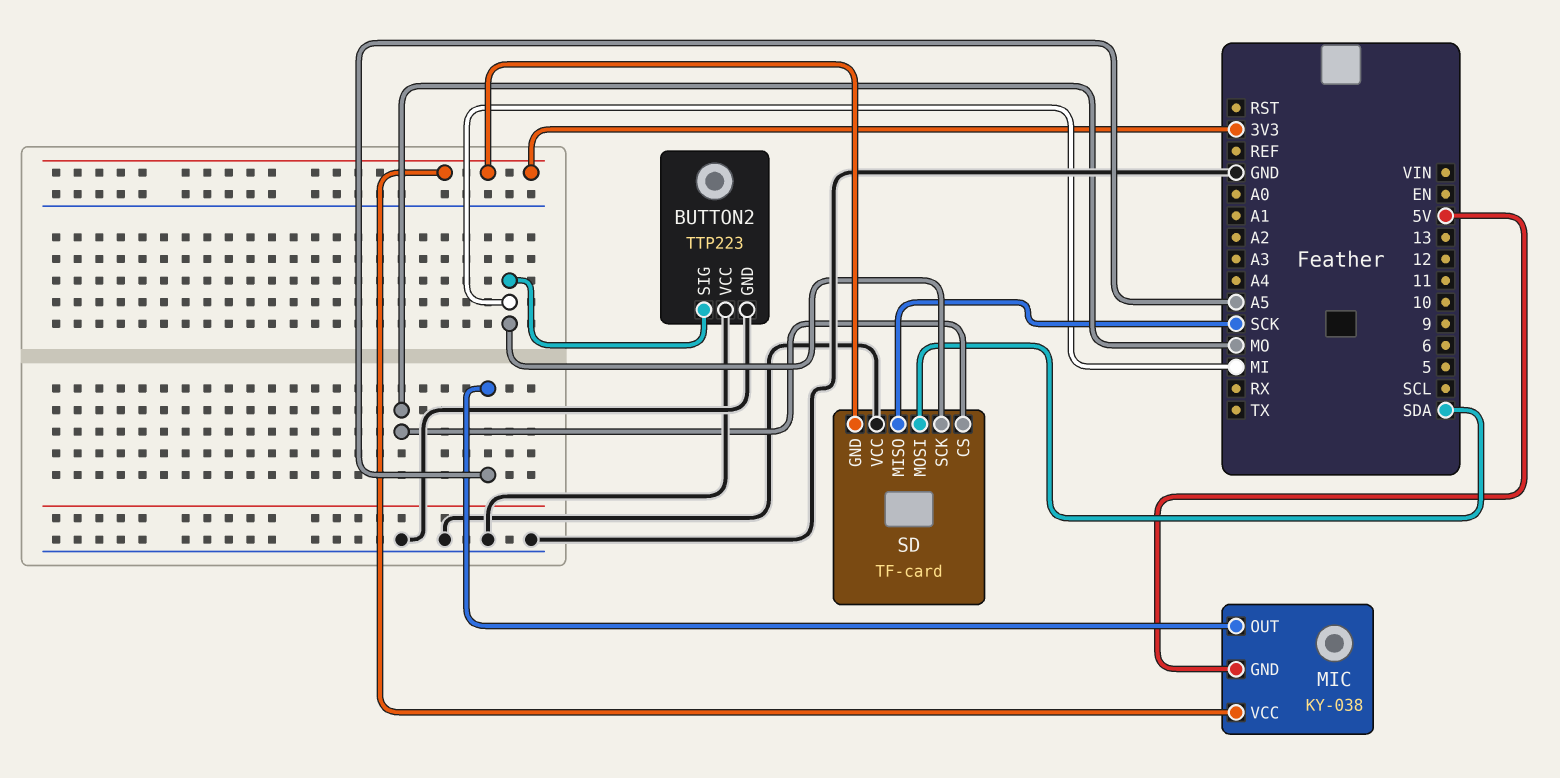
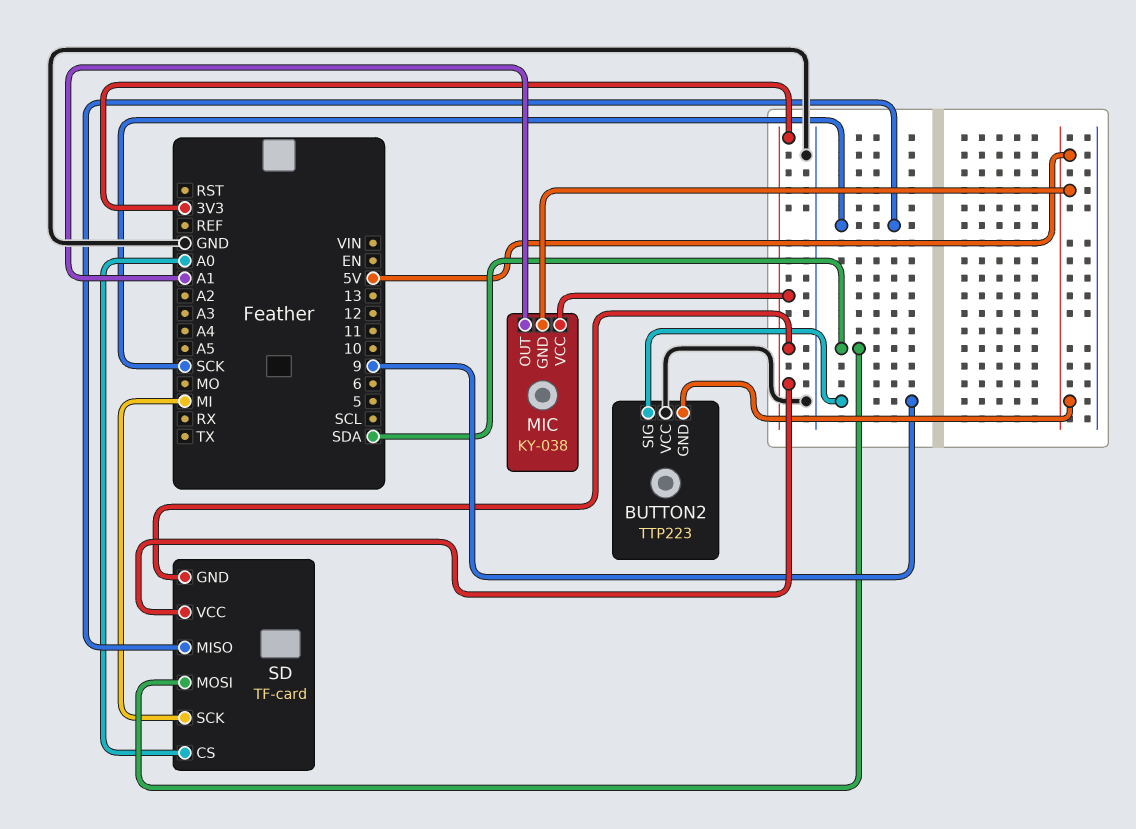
BUTTON2 pin GND: GND -> 5V
BUTTON2 pin SIG: MI -> 9
MIC pin OUT: A5 -> A1
SD pin CS: MO -> A0
SD pin VCC: GND -> 3V3

